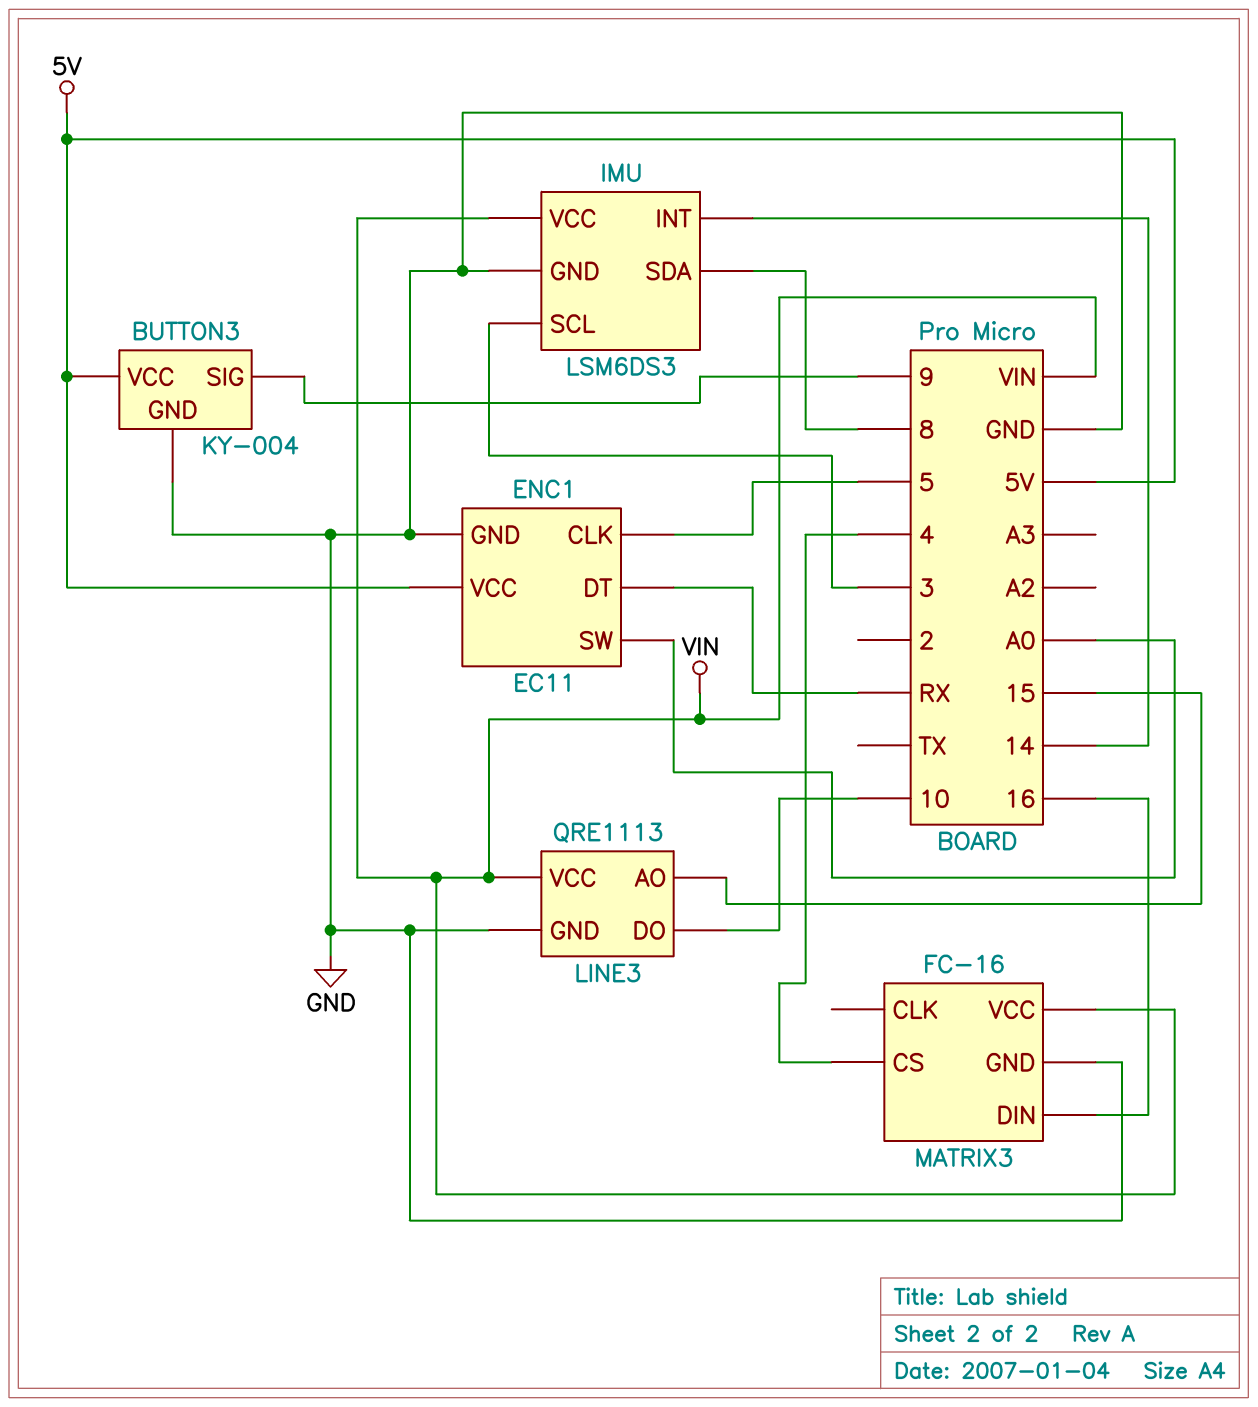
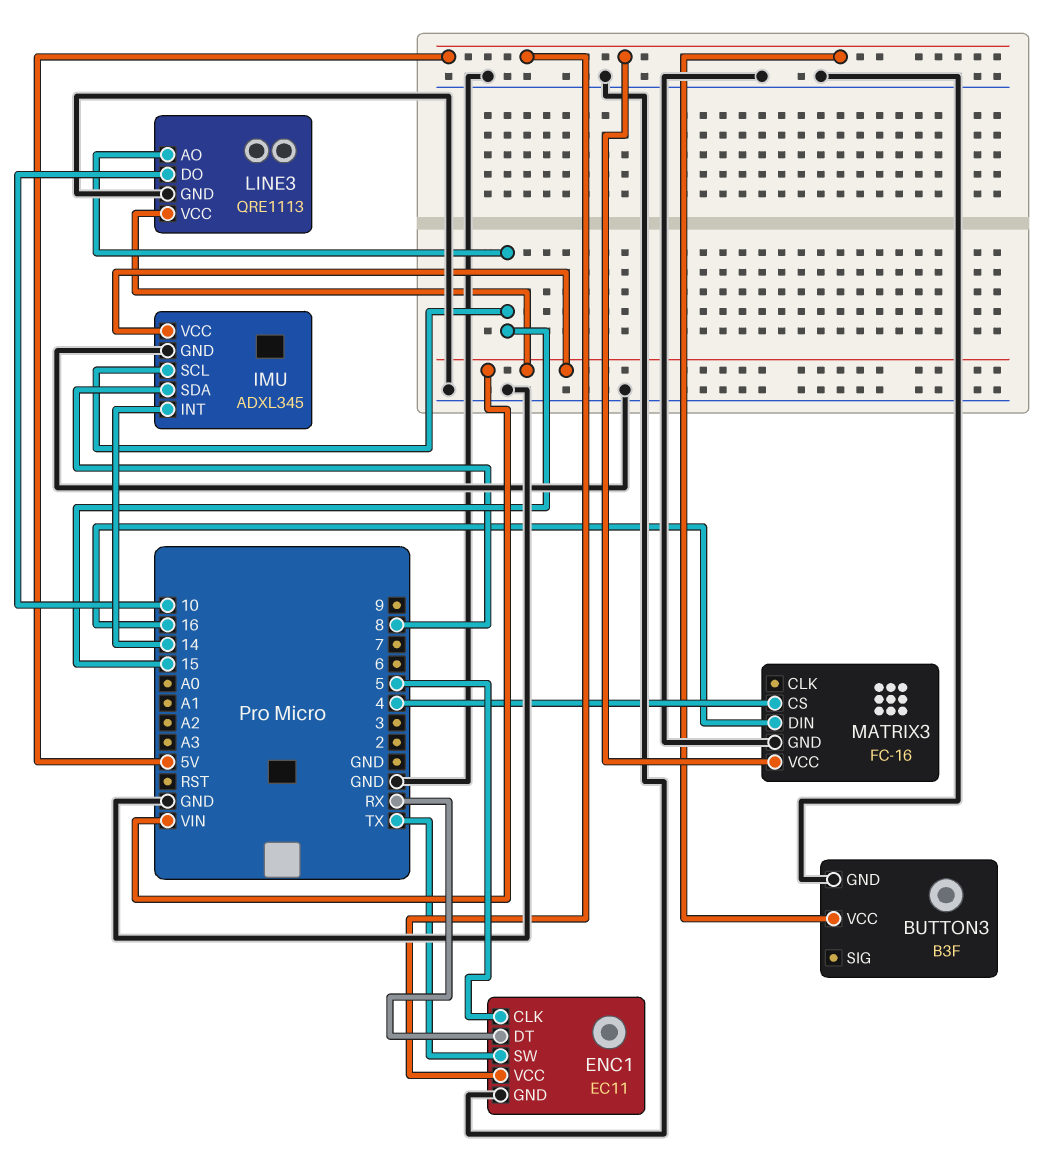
BUTTON3: KY-004 -> B3F
BUTTON3 pin SIG: 9 -> none
ENC1 pin SW: A0 -> TX
IMU: LSM6DS3 -> ADXL345
IMU pin SCL: 3 -> 15
MATRIX3 pin VCC: VIN -> 5V

